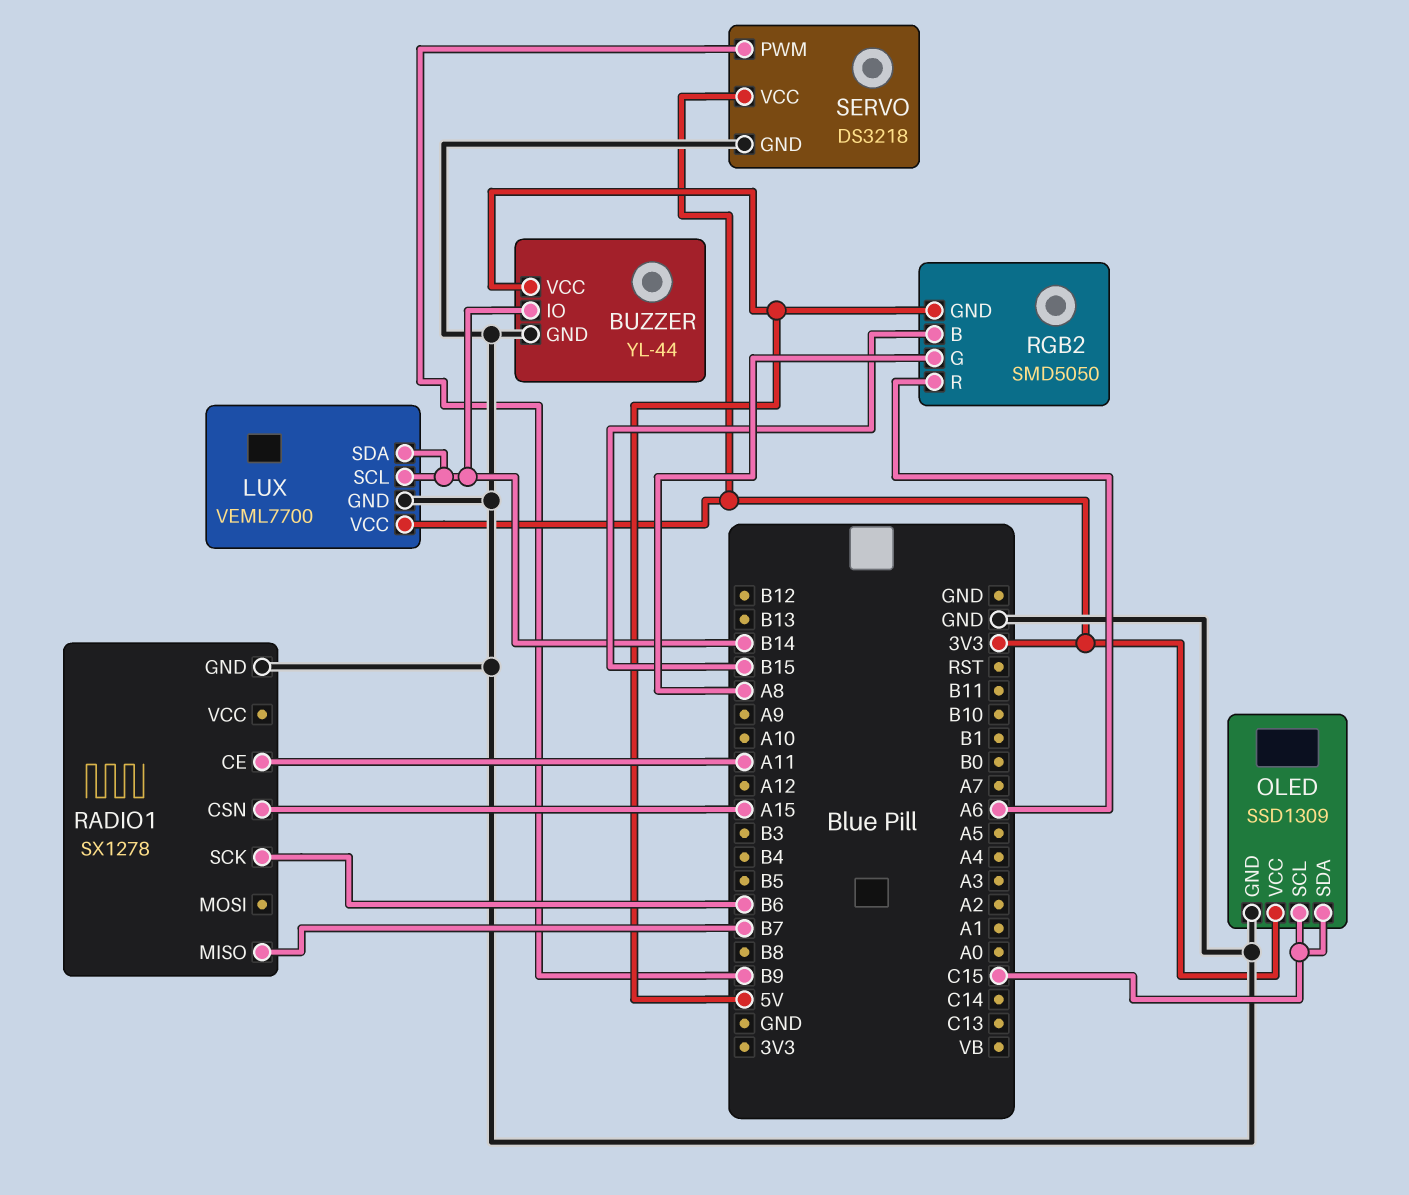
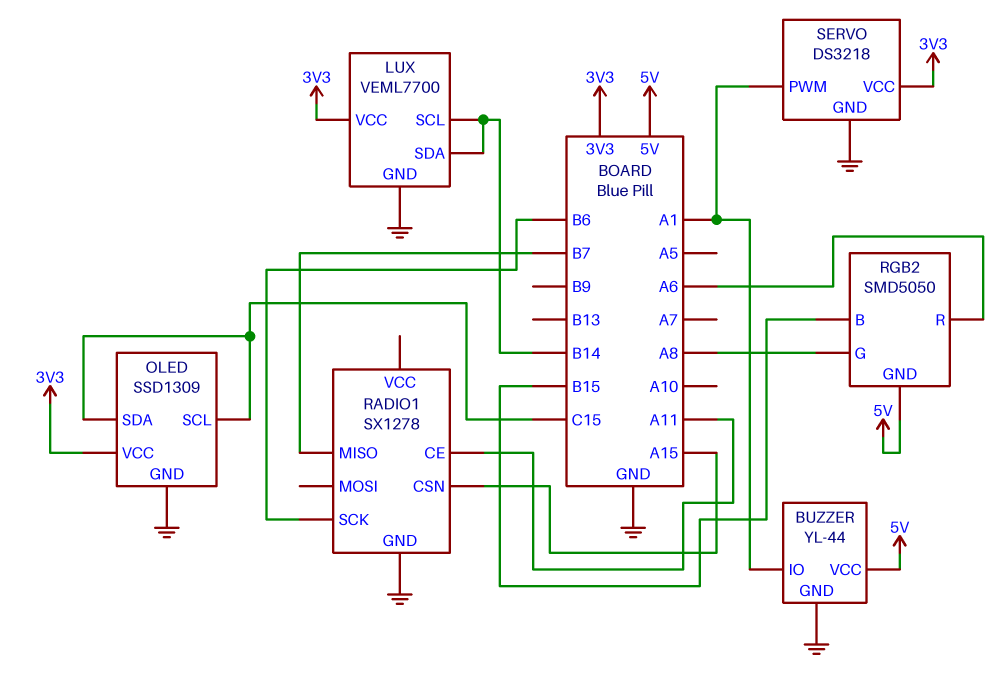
BUZZER pin IO: B14 -> A1
SERVO pin PWM: B9 -> A1

